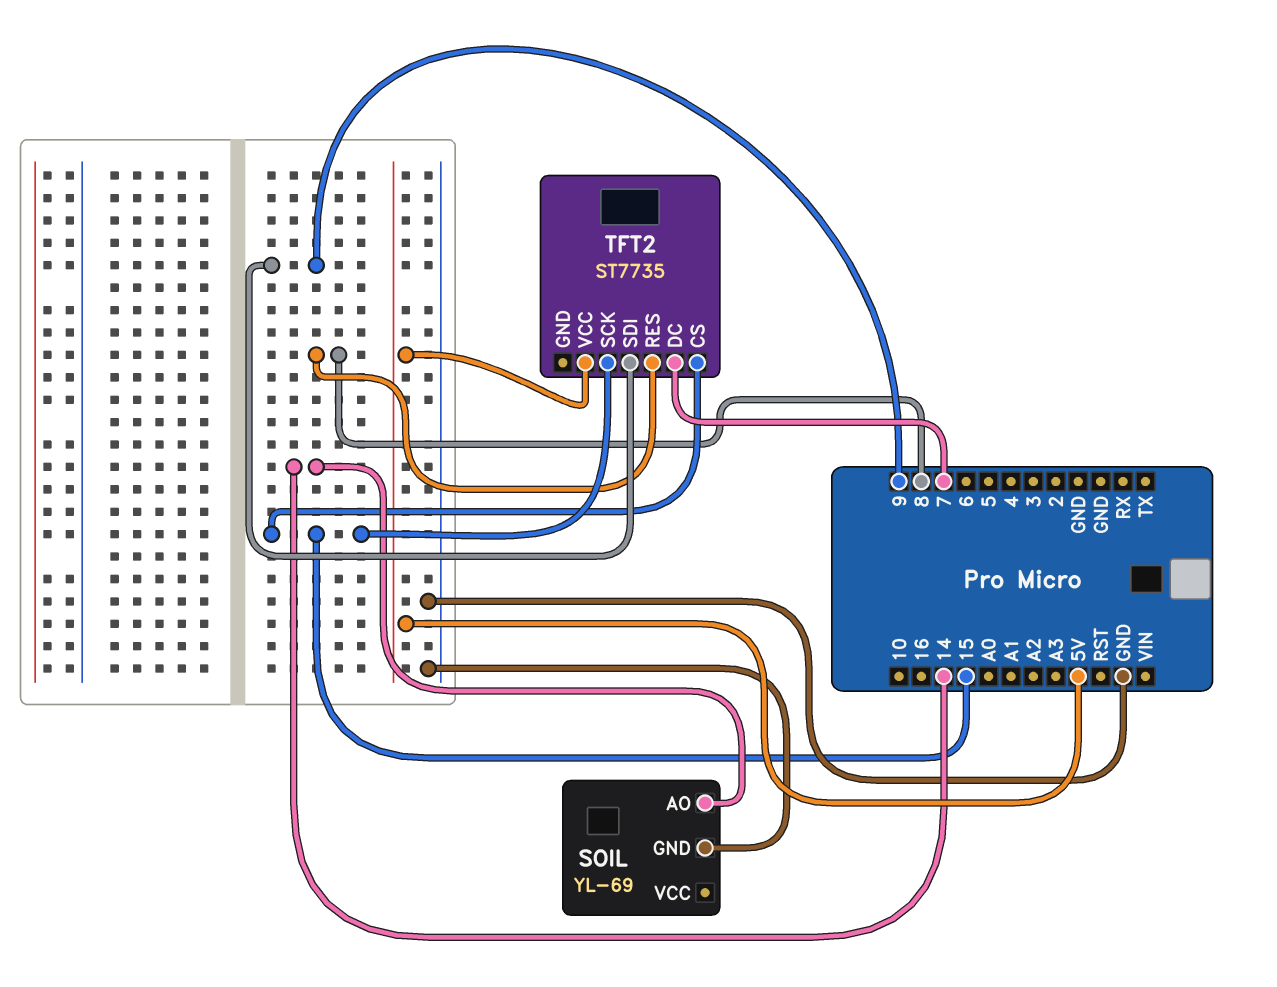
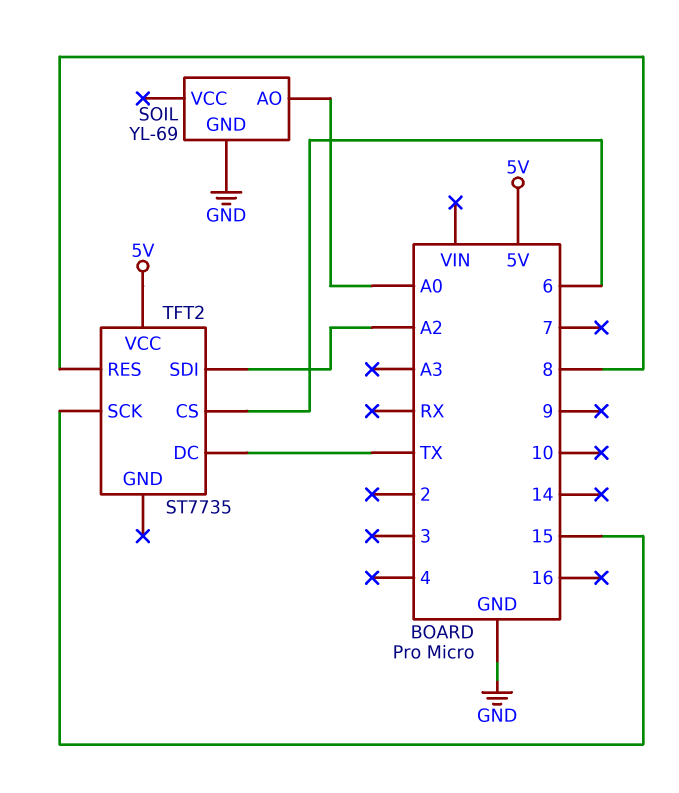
SOIL pin AO: 14 -> A0
TFT2 pin CS: 15 -> 6
TFT2 pin DC: 7 -> TX
TFT2 pin SDI: 9 -> A2

